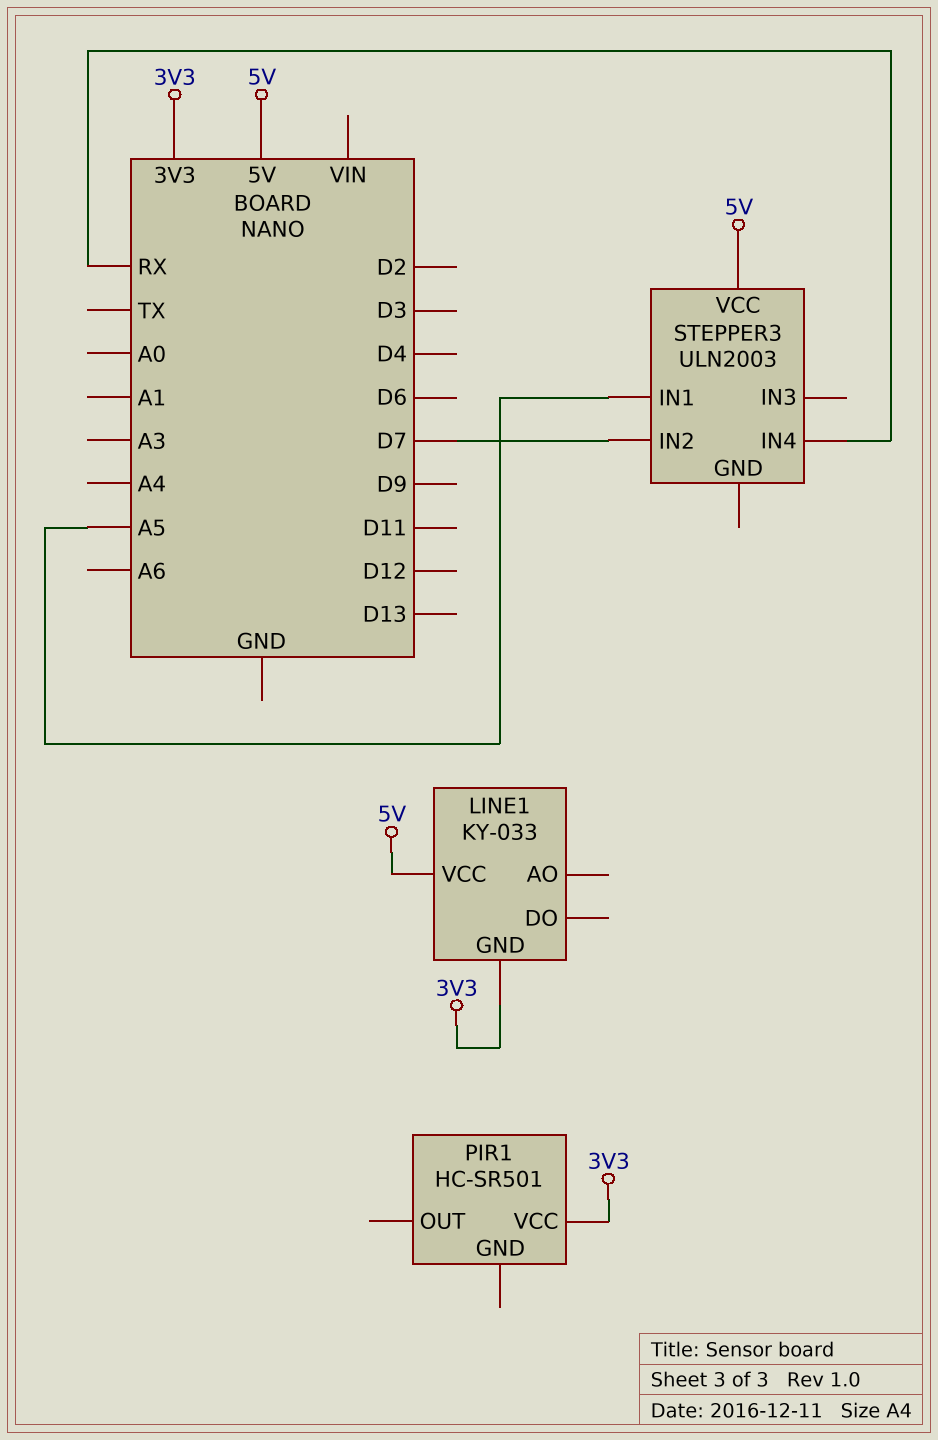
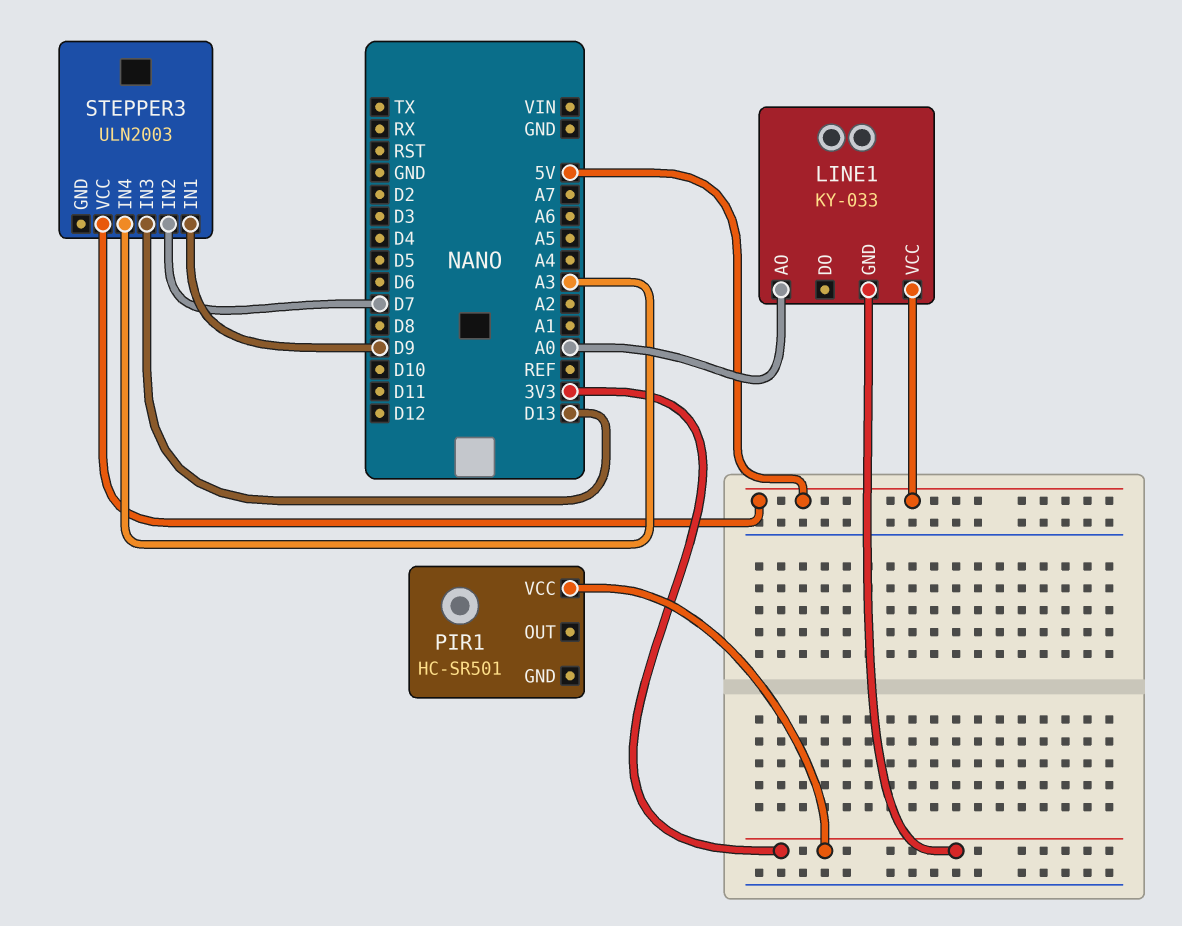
LINE1 pin AO: none -> A0
STEPPER3 pin IN1: A5 -> D9
STEPPER3 pin IN3: none -> D13
STEPPER3 pin IN4: RX -> A3

